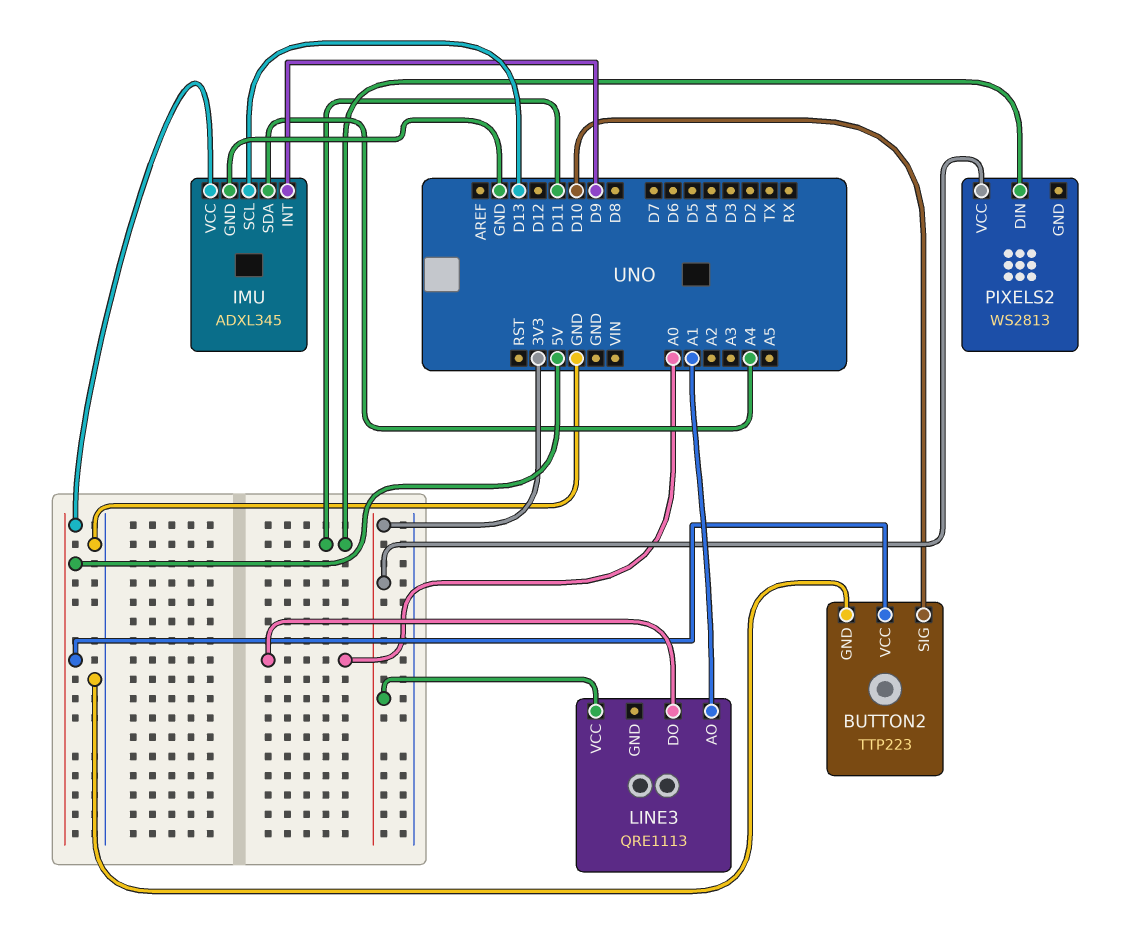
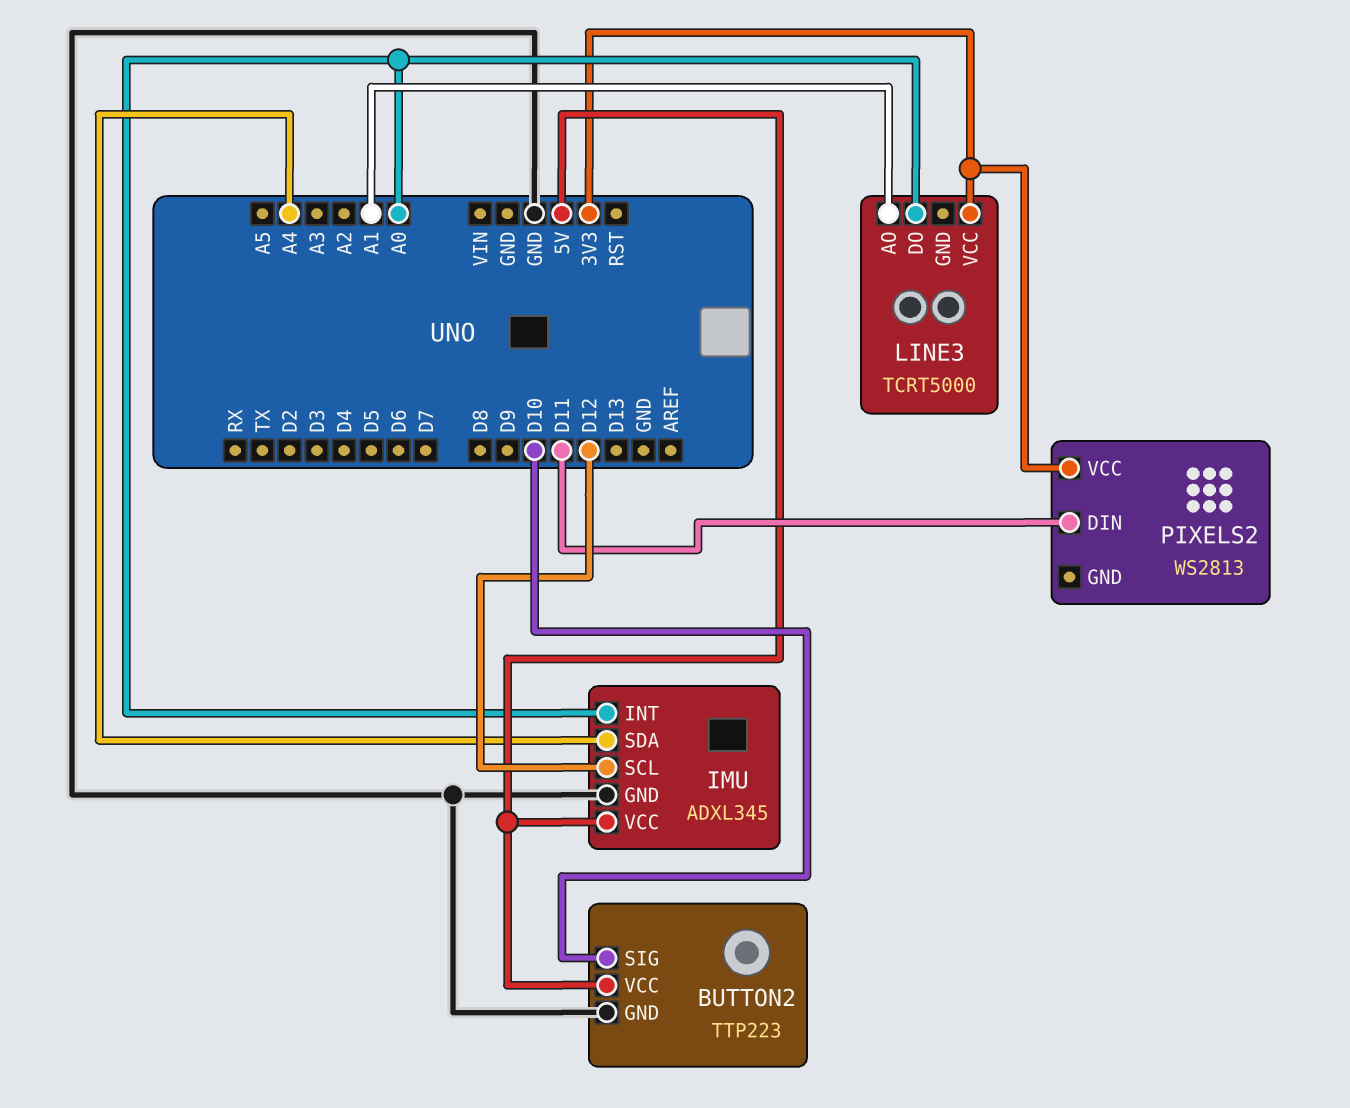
IMU pin INT: D9 -> A0
IMU pin SCL: D13 -> D12
LINE3: QRE1113 -> TCRT5000

